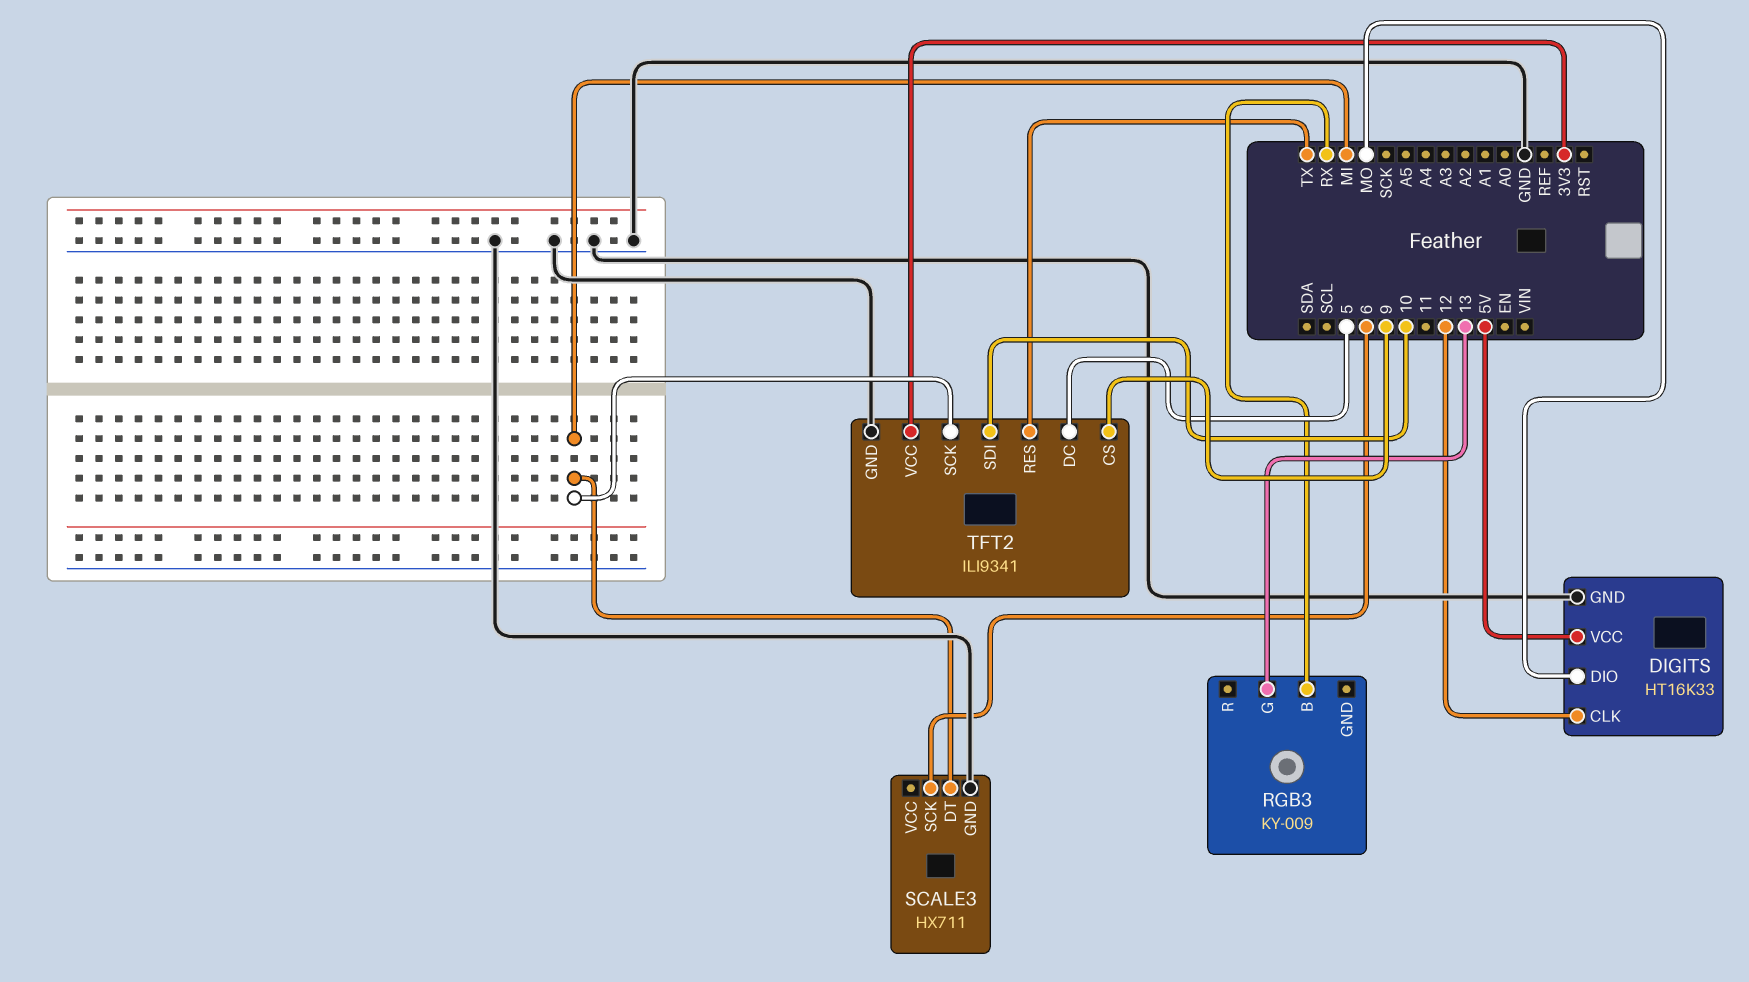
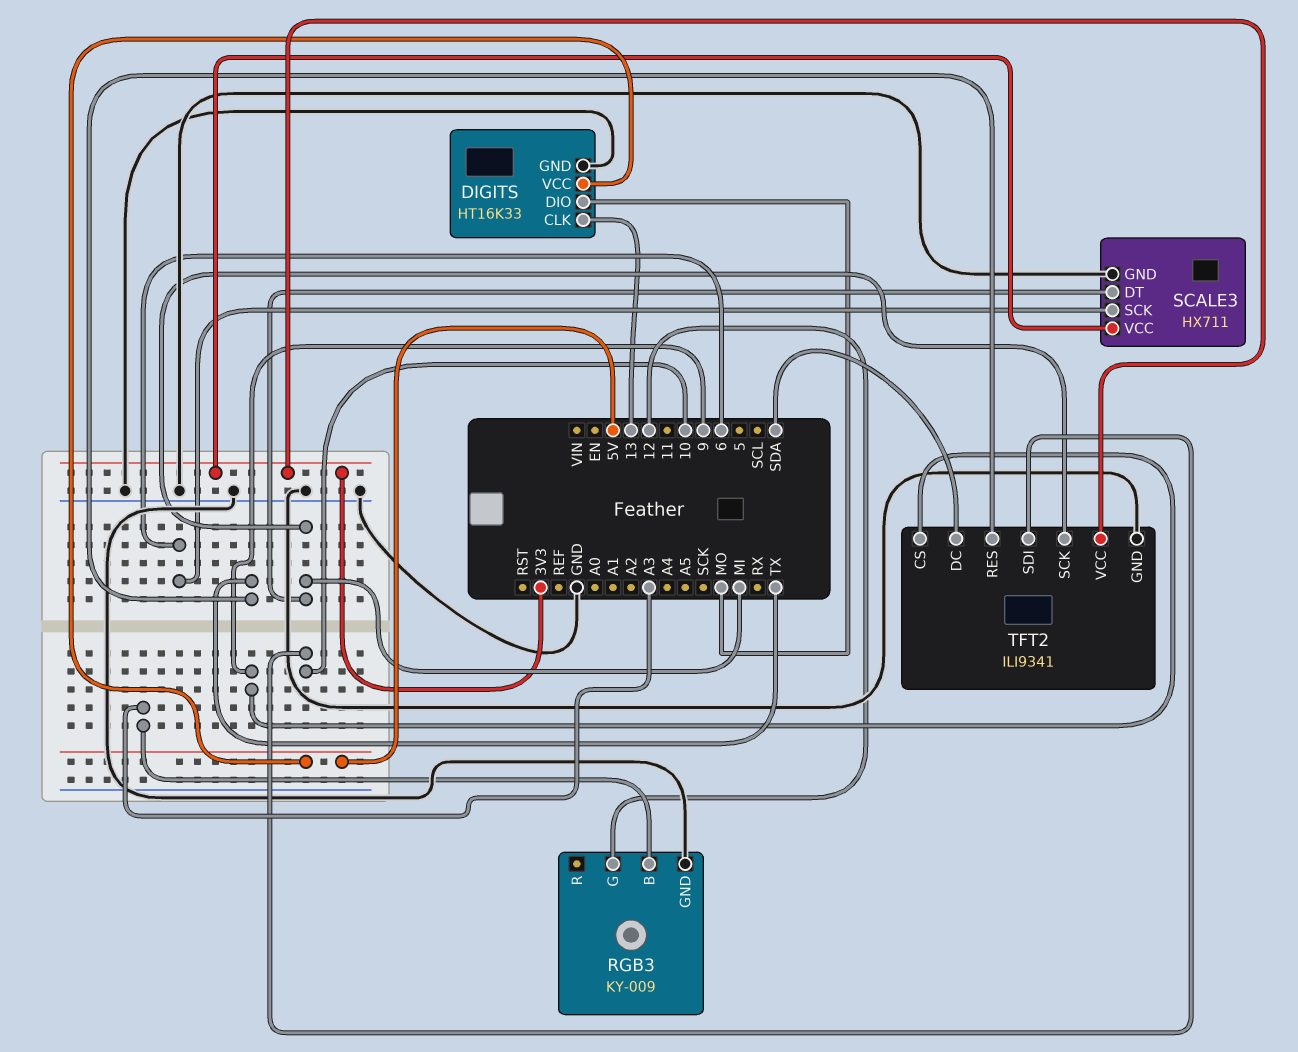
DIGITS pin CLK: 12 -> 13
RGB3 pin B: RX -> A3
RGB3 pin G: 13 -> 12
RGB3 pin GND: none -> GND
SCALE3 pin VCC: none -> 3V3
TFT2 pin DC: 5 -> SDA

